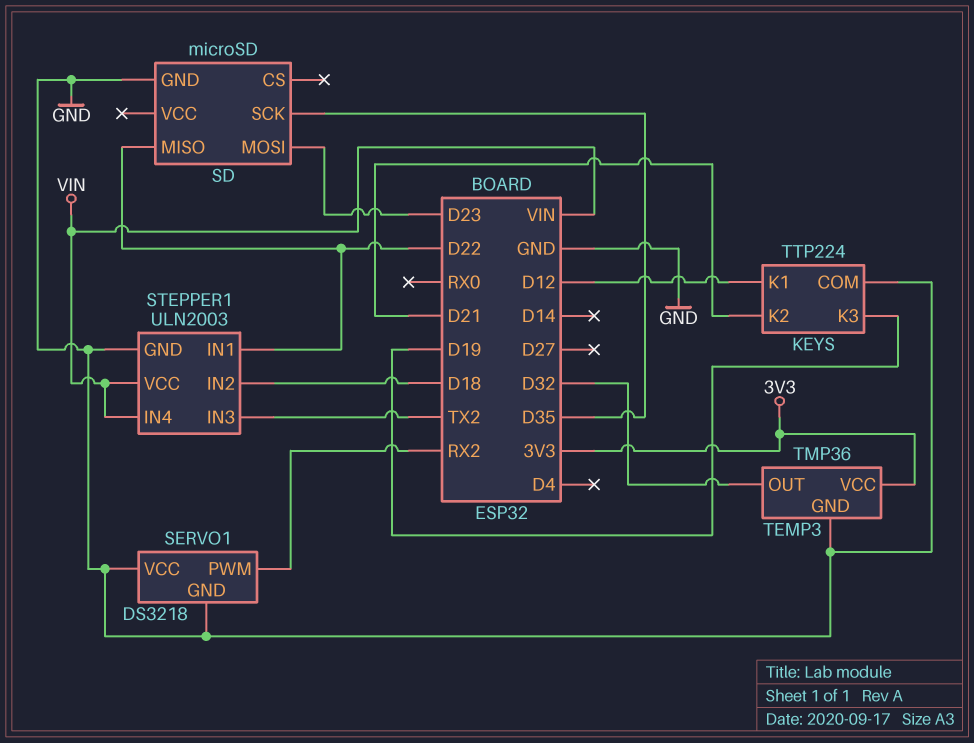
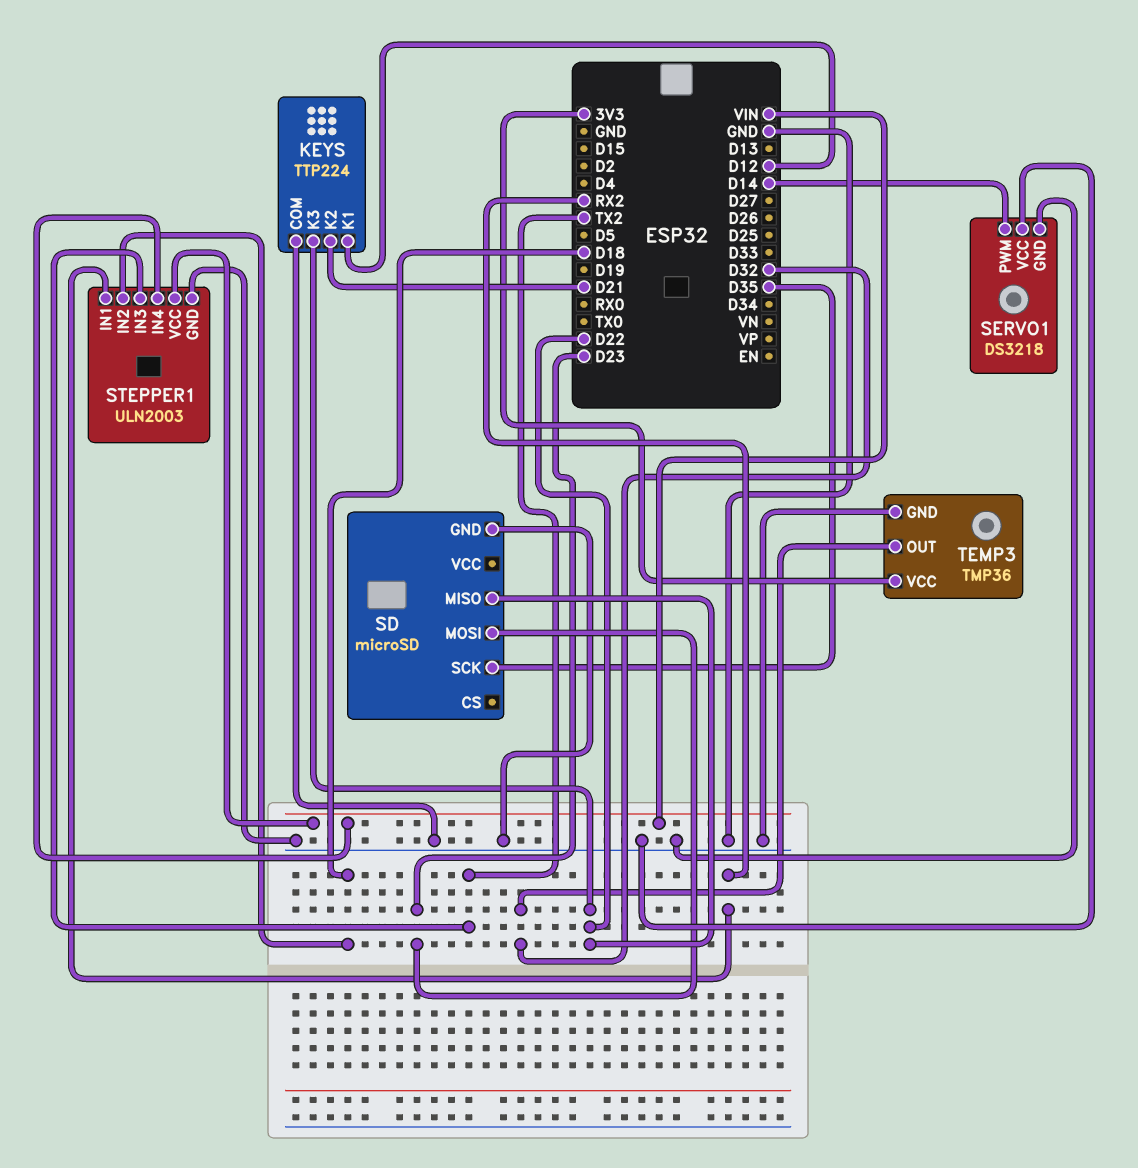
KEYS pin K3: D19 -> D22
SERVO1 pin PWM: RX2 -> D14
STEPPER1 pin IN1: D22 -> RX2

